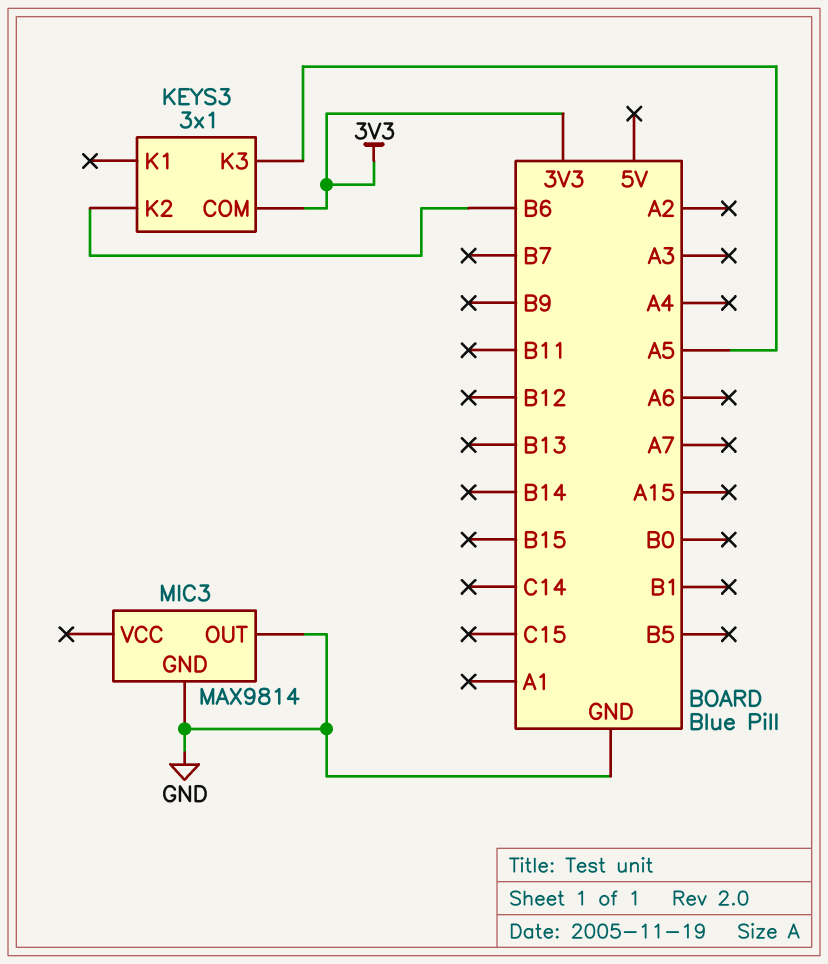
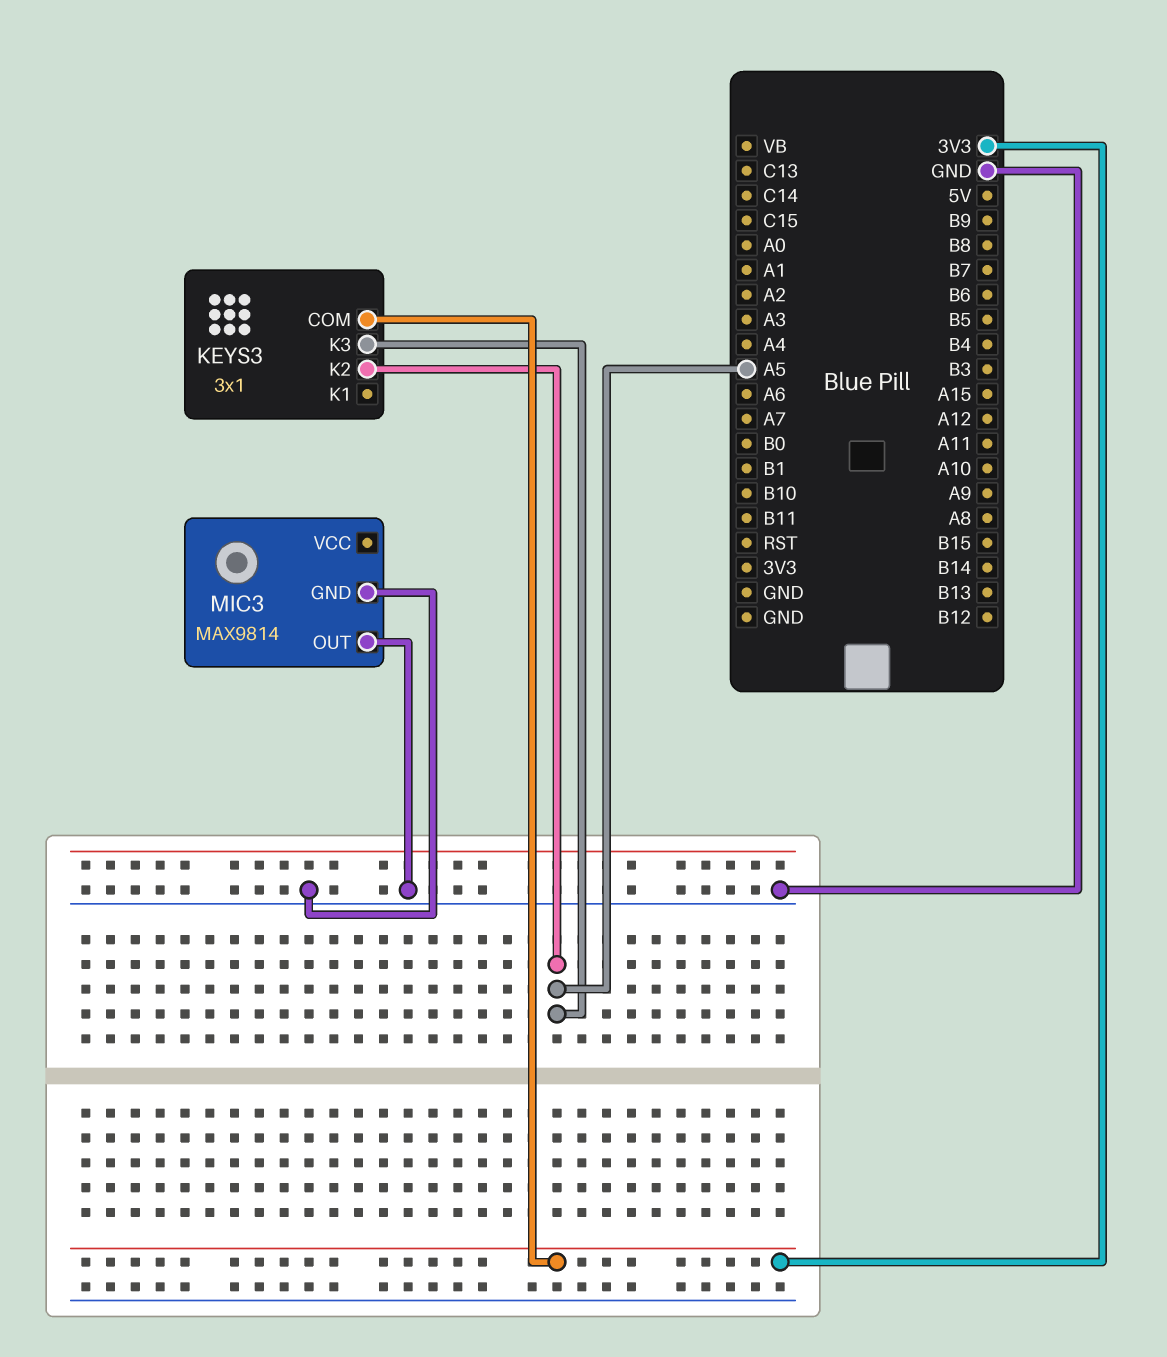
KEYS3 pin K2: B6 -> A5

